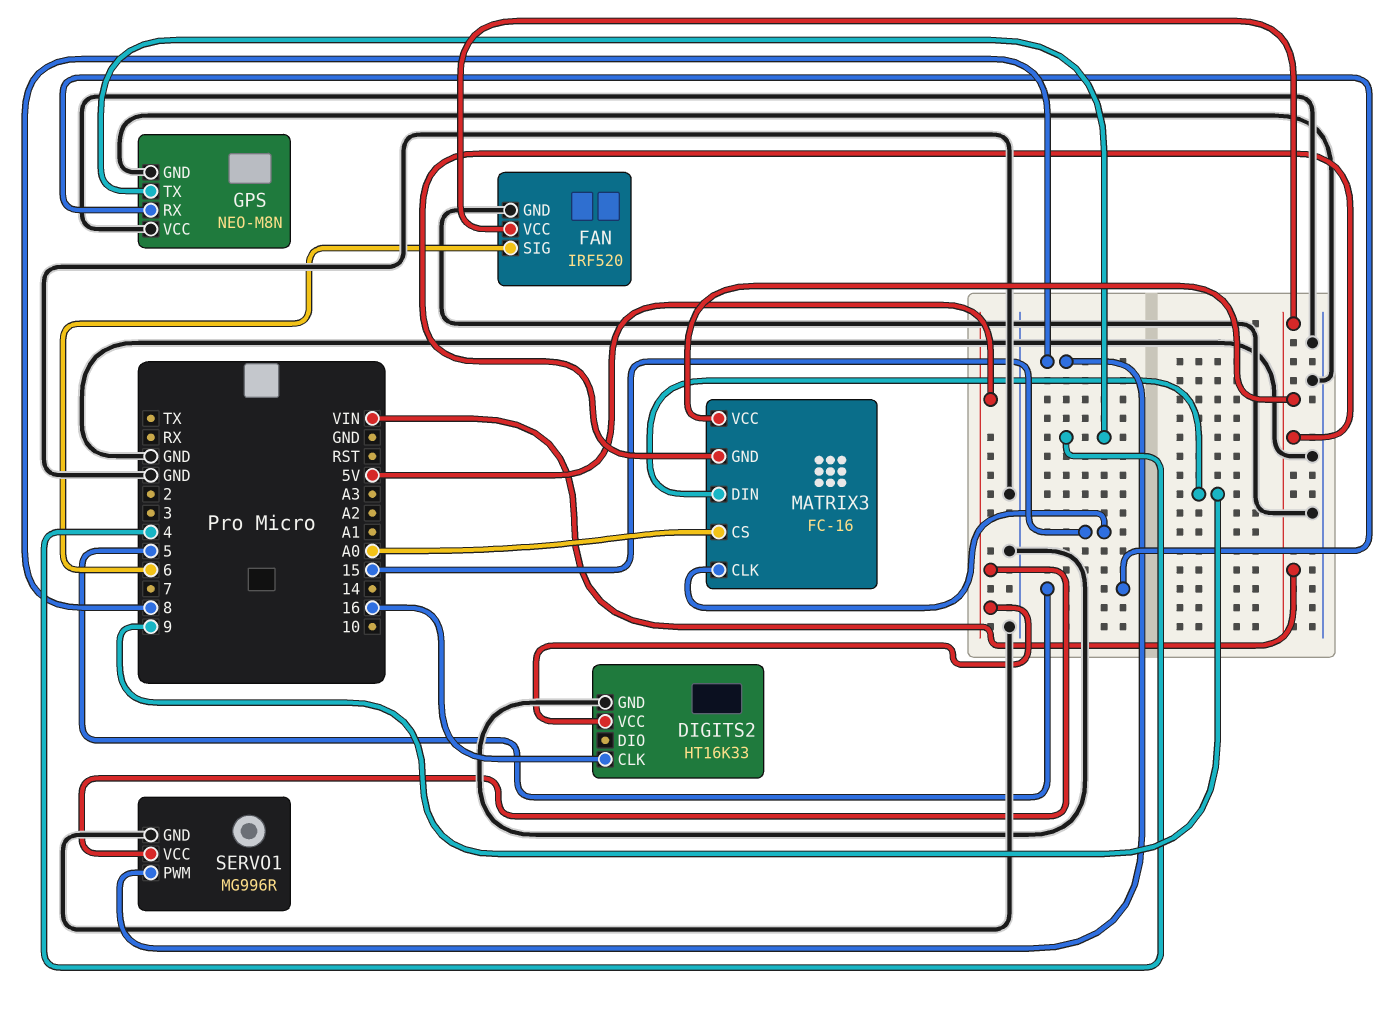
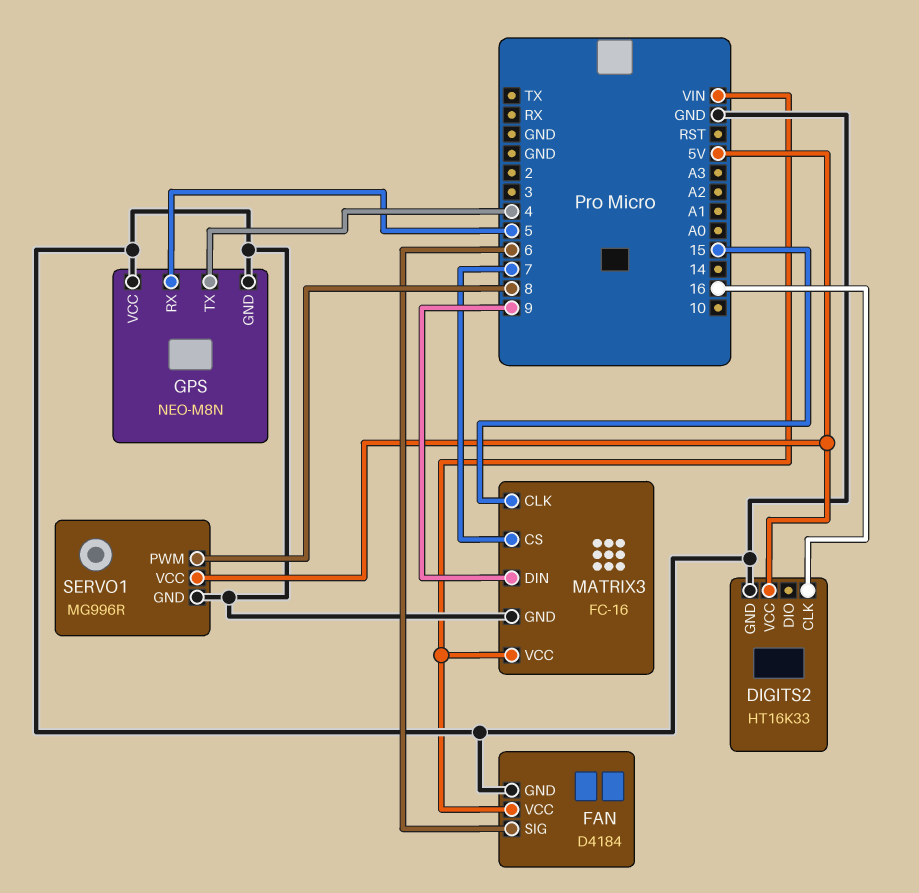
FAN: IRF520 -> D4184
MATRIX3 pin CS: A0 -> 7
MATRIX3 pin GND: VIN -> GND

